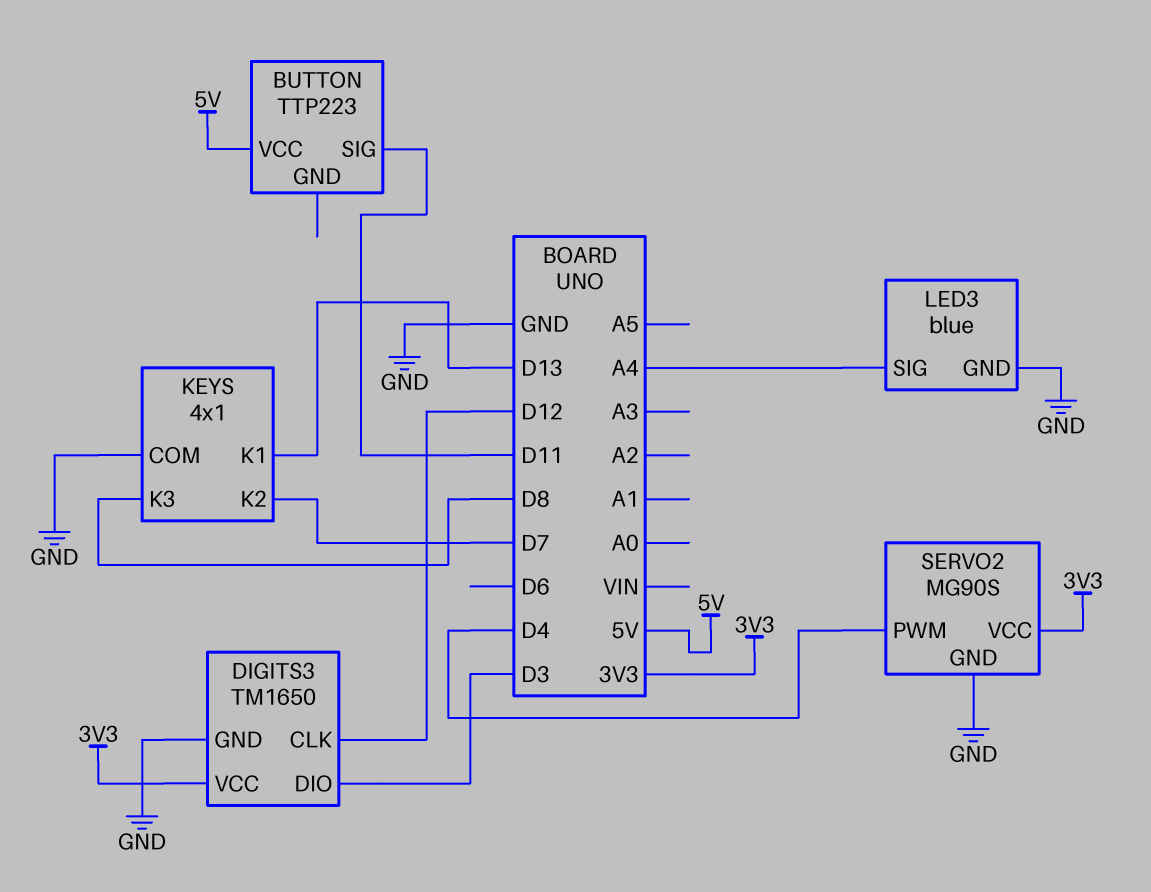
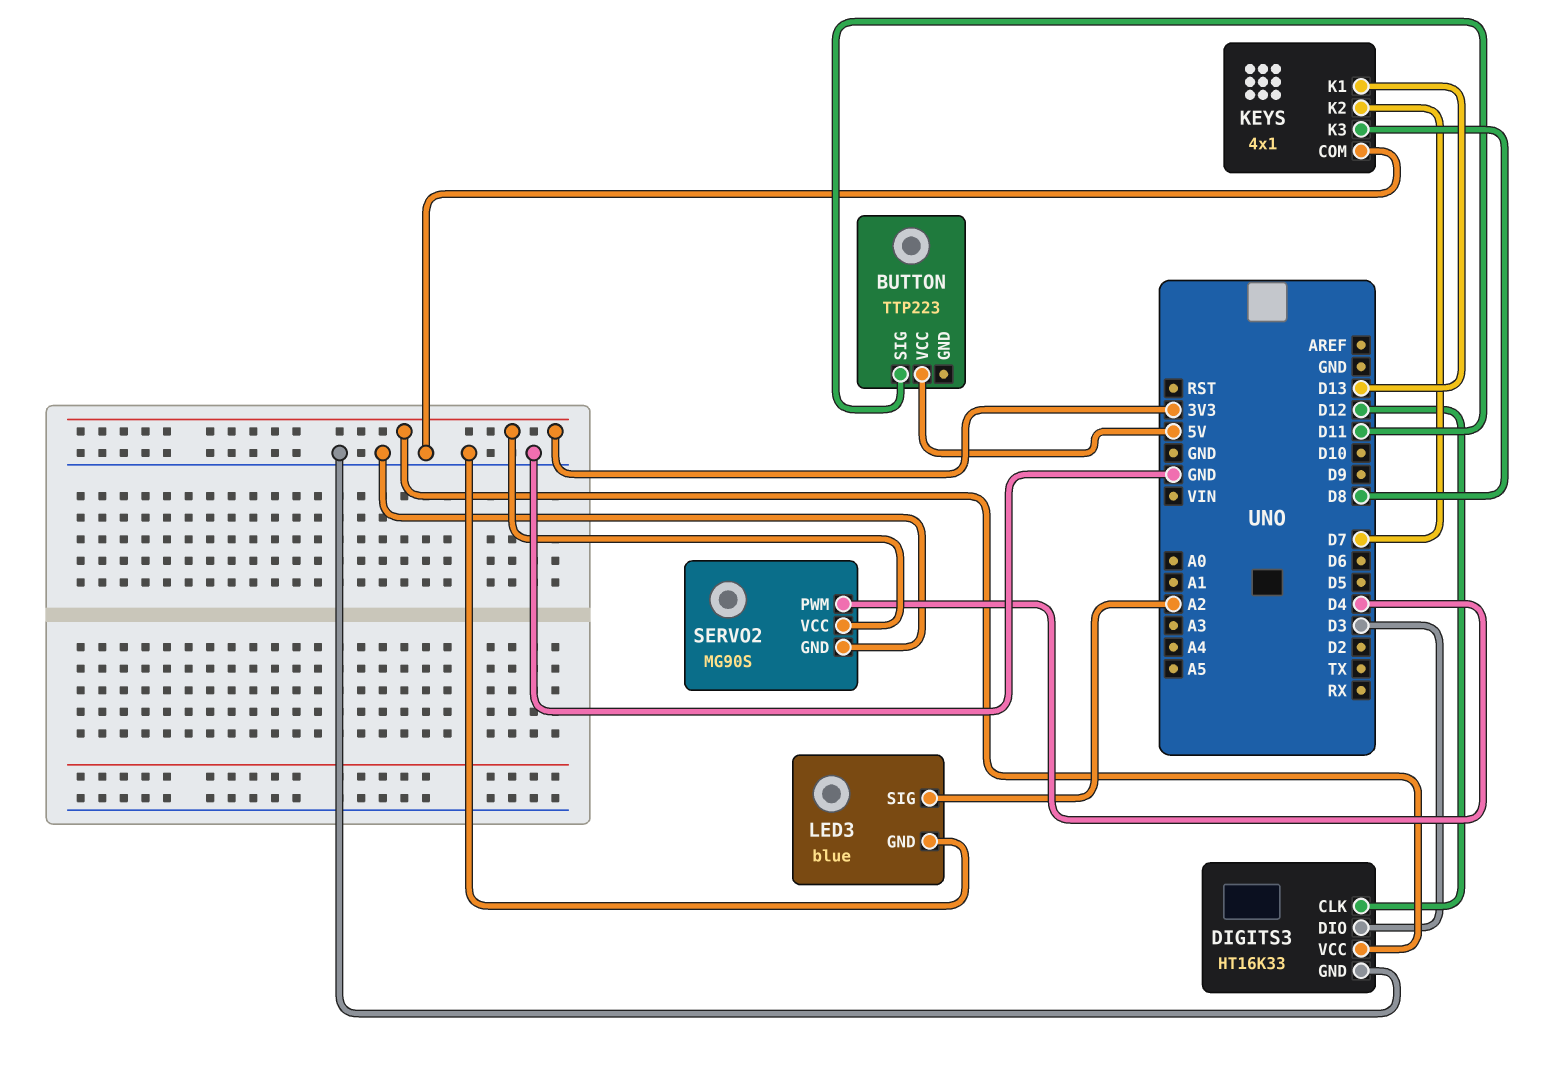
DIGITS3: TM1650 -> HT16K33
LED3 pin SIG: A4 -> A2

